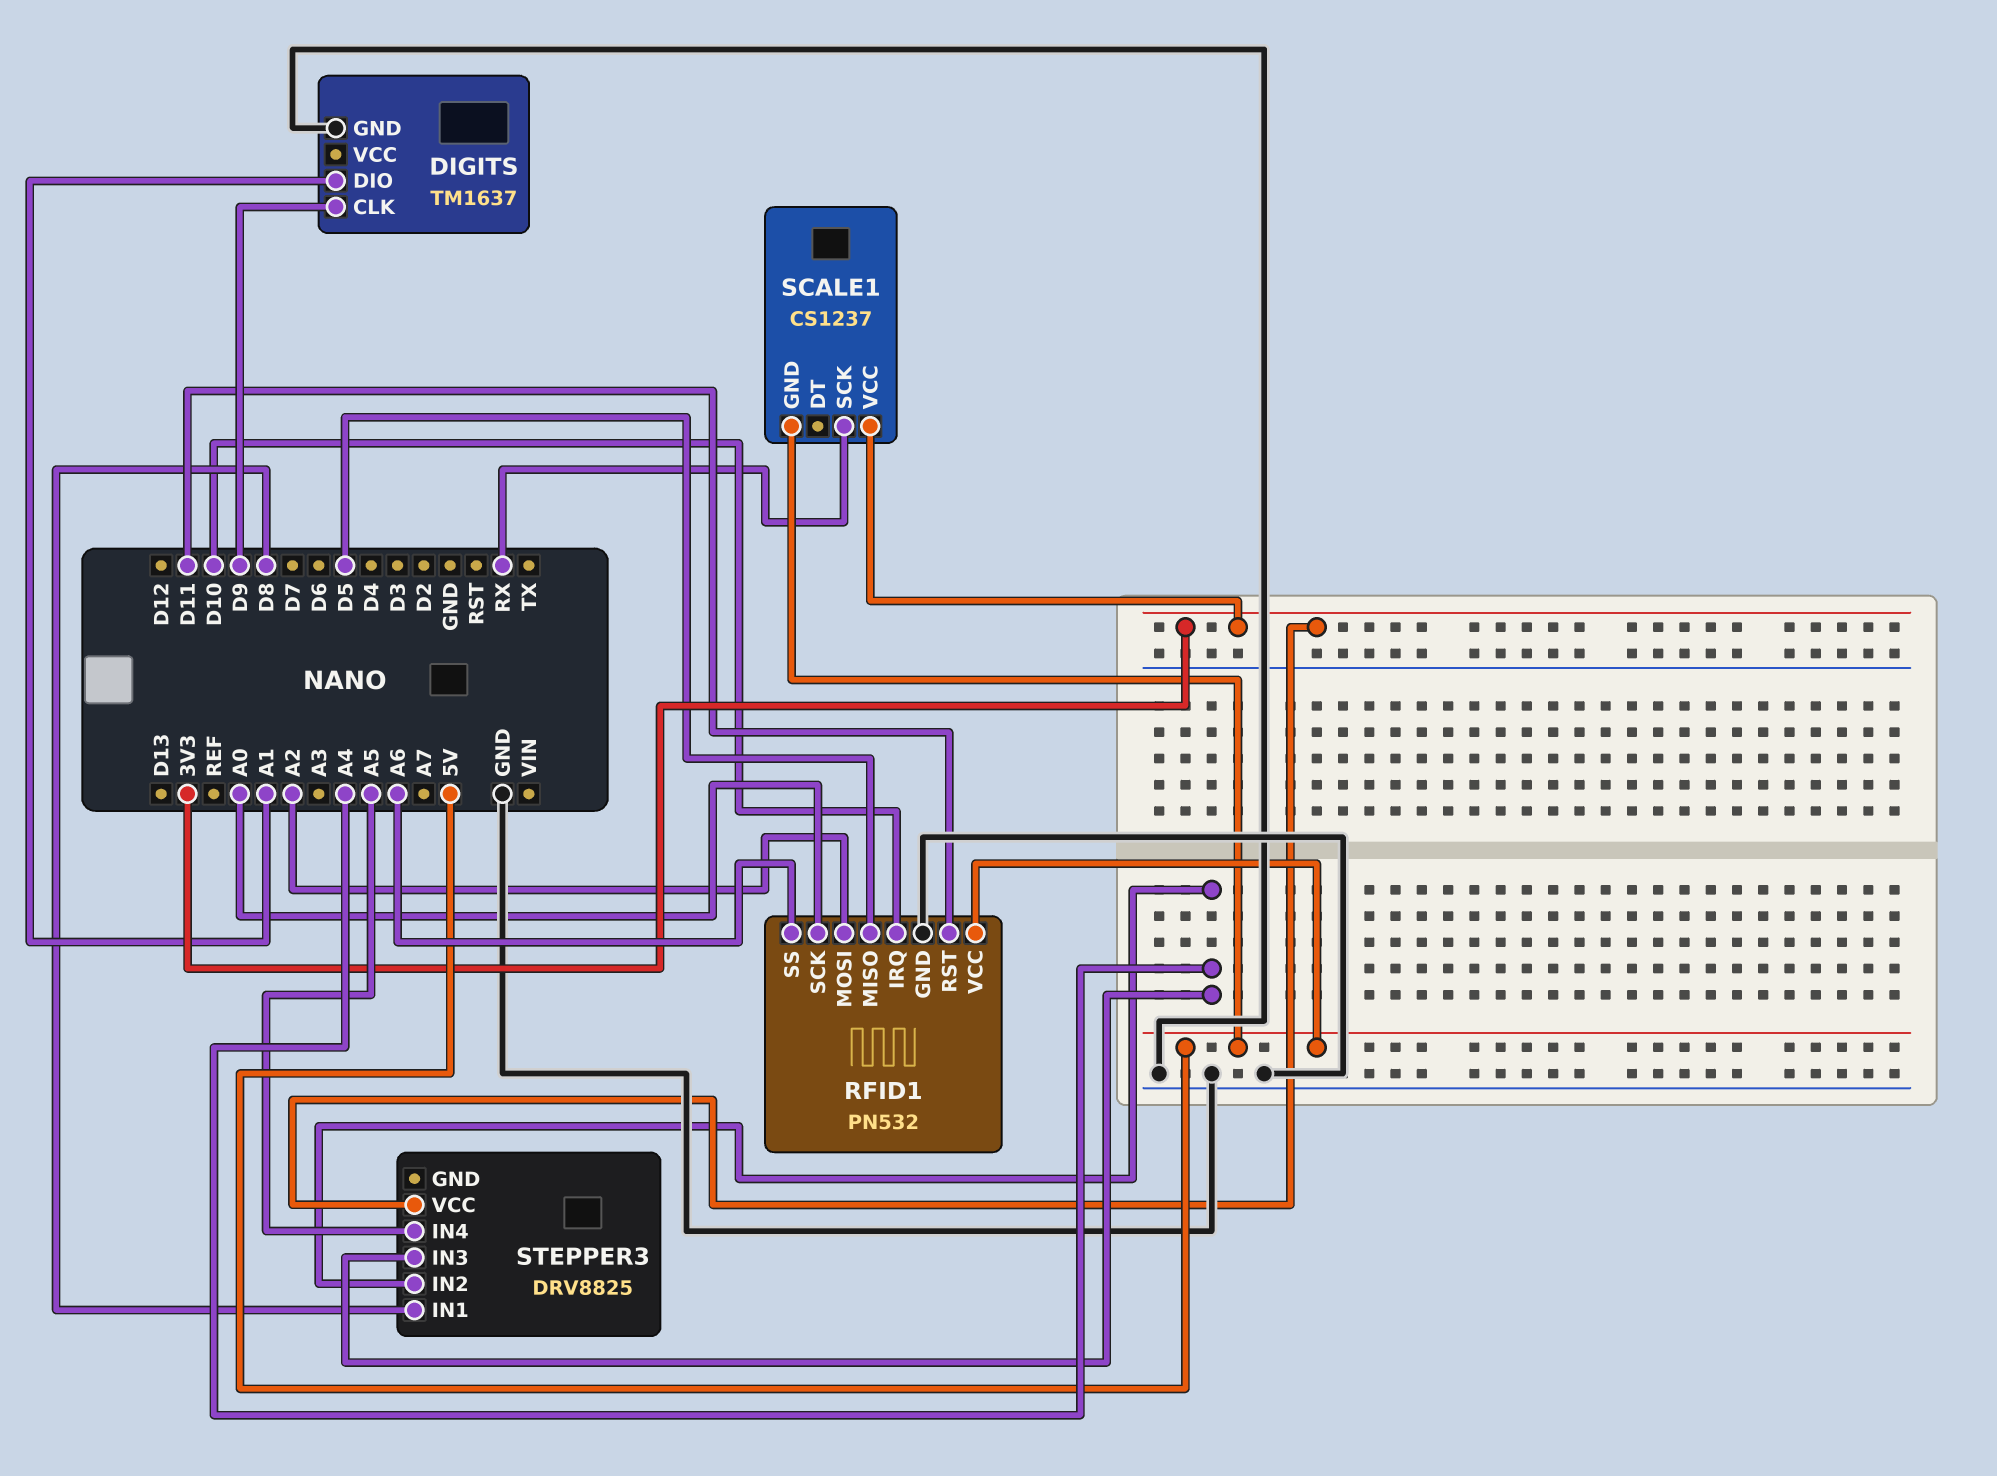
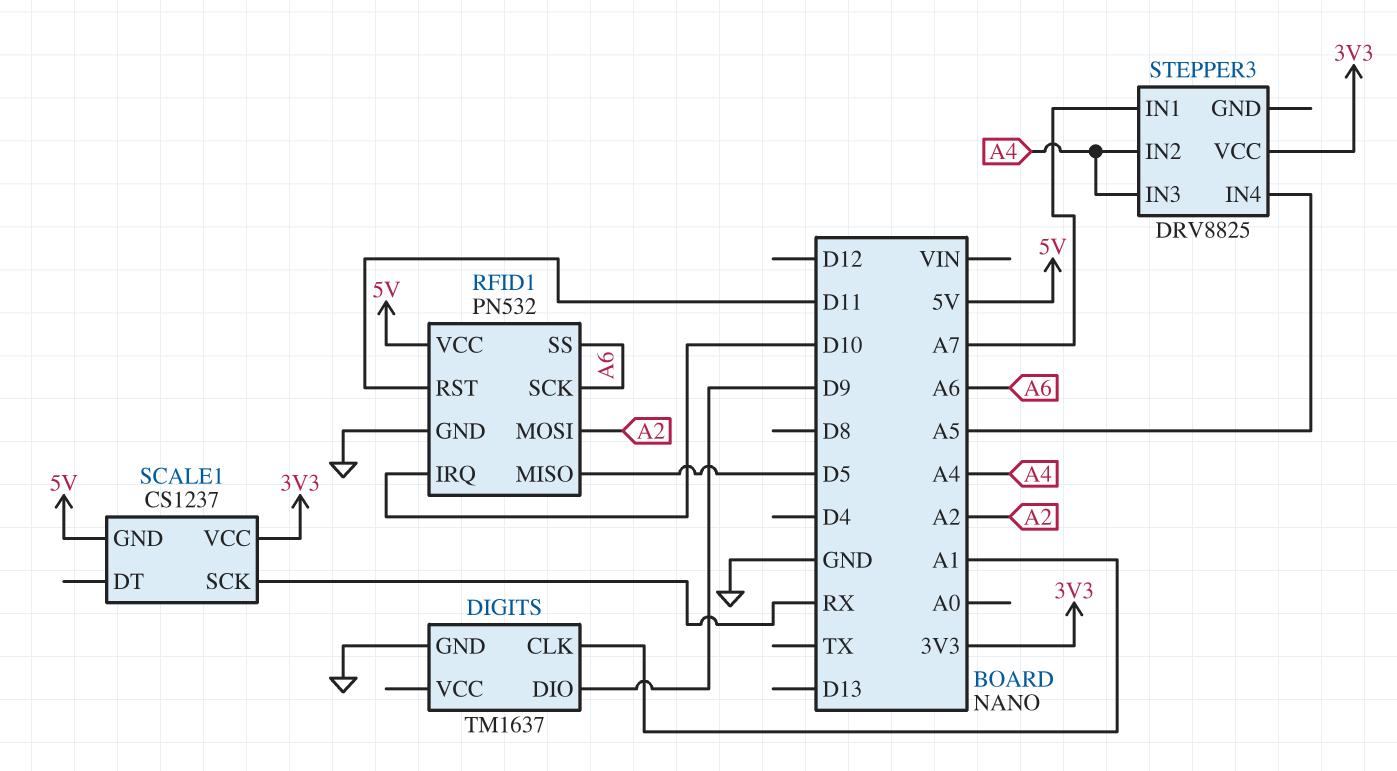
DIGITS pin CLK: D9 -> A1
DIGITS pin DIO: A1 -> D9
RFID1 pin SCK: A0 -> A6
STEPPER3 pin IN1: D8 -> A7

